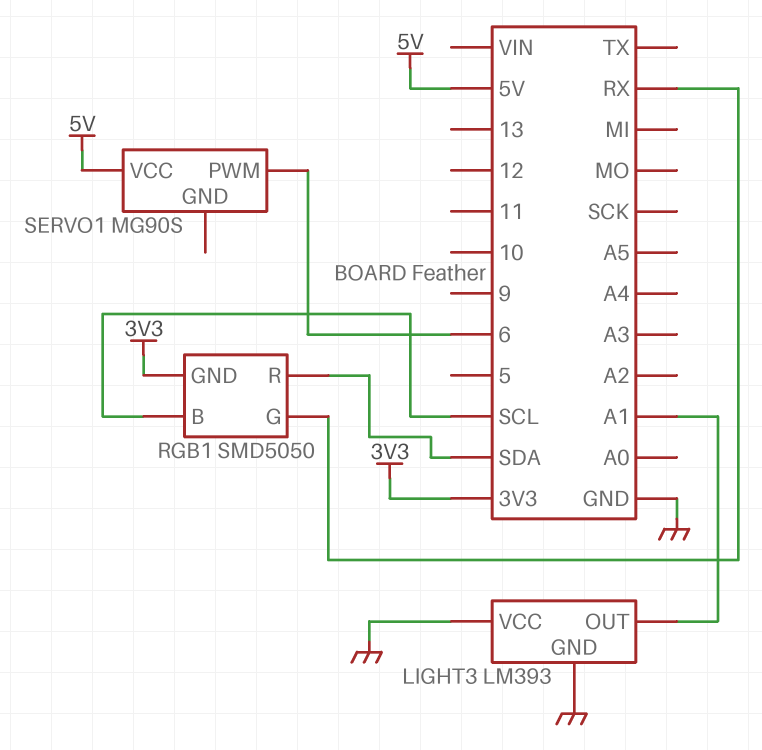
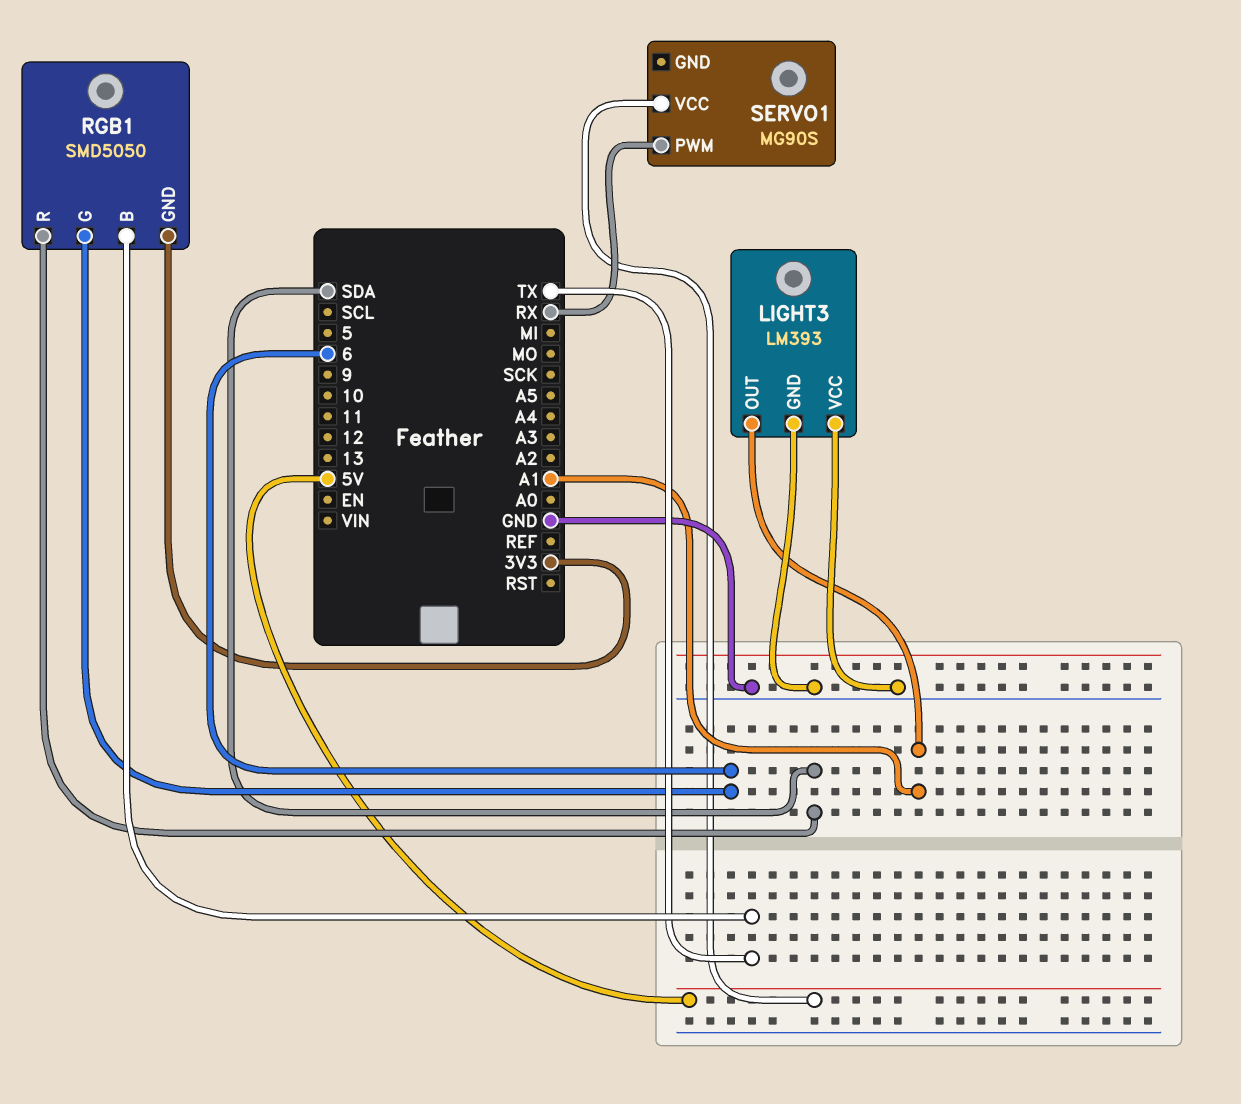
RGB1 pin B: SCL -> TX
RGB1 pin G: RX -> 6
SERVO1 pin PWM: 6 -> RX

